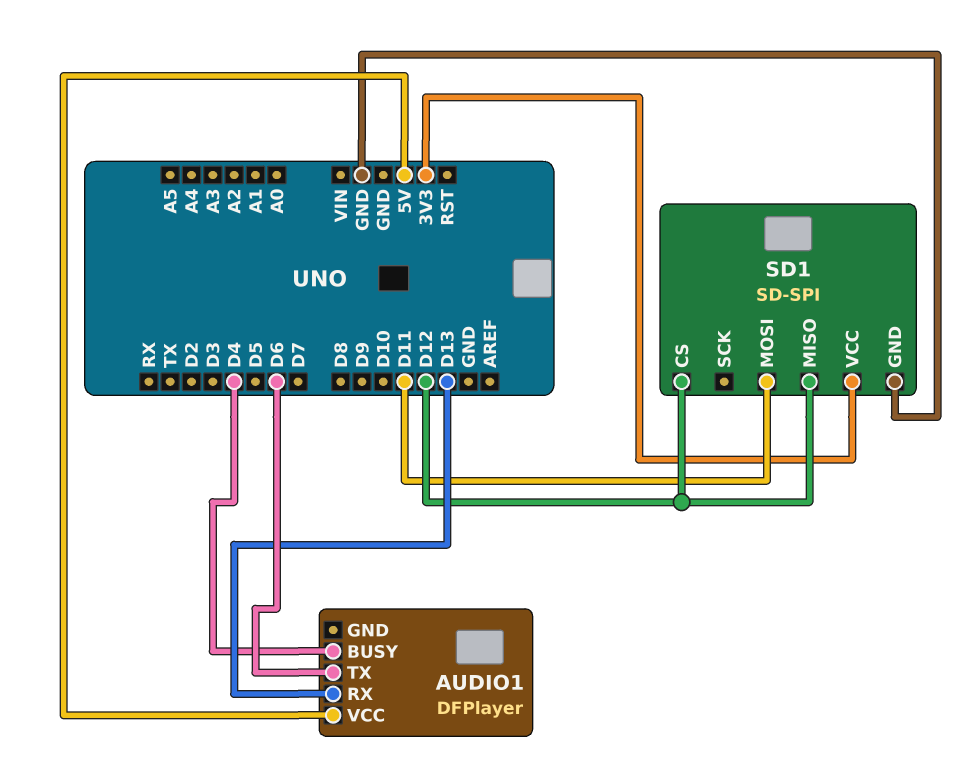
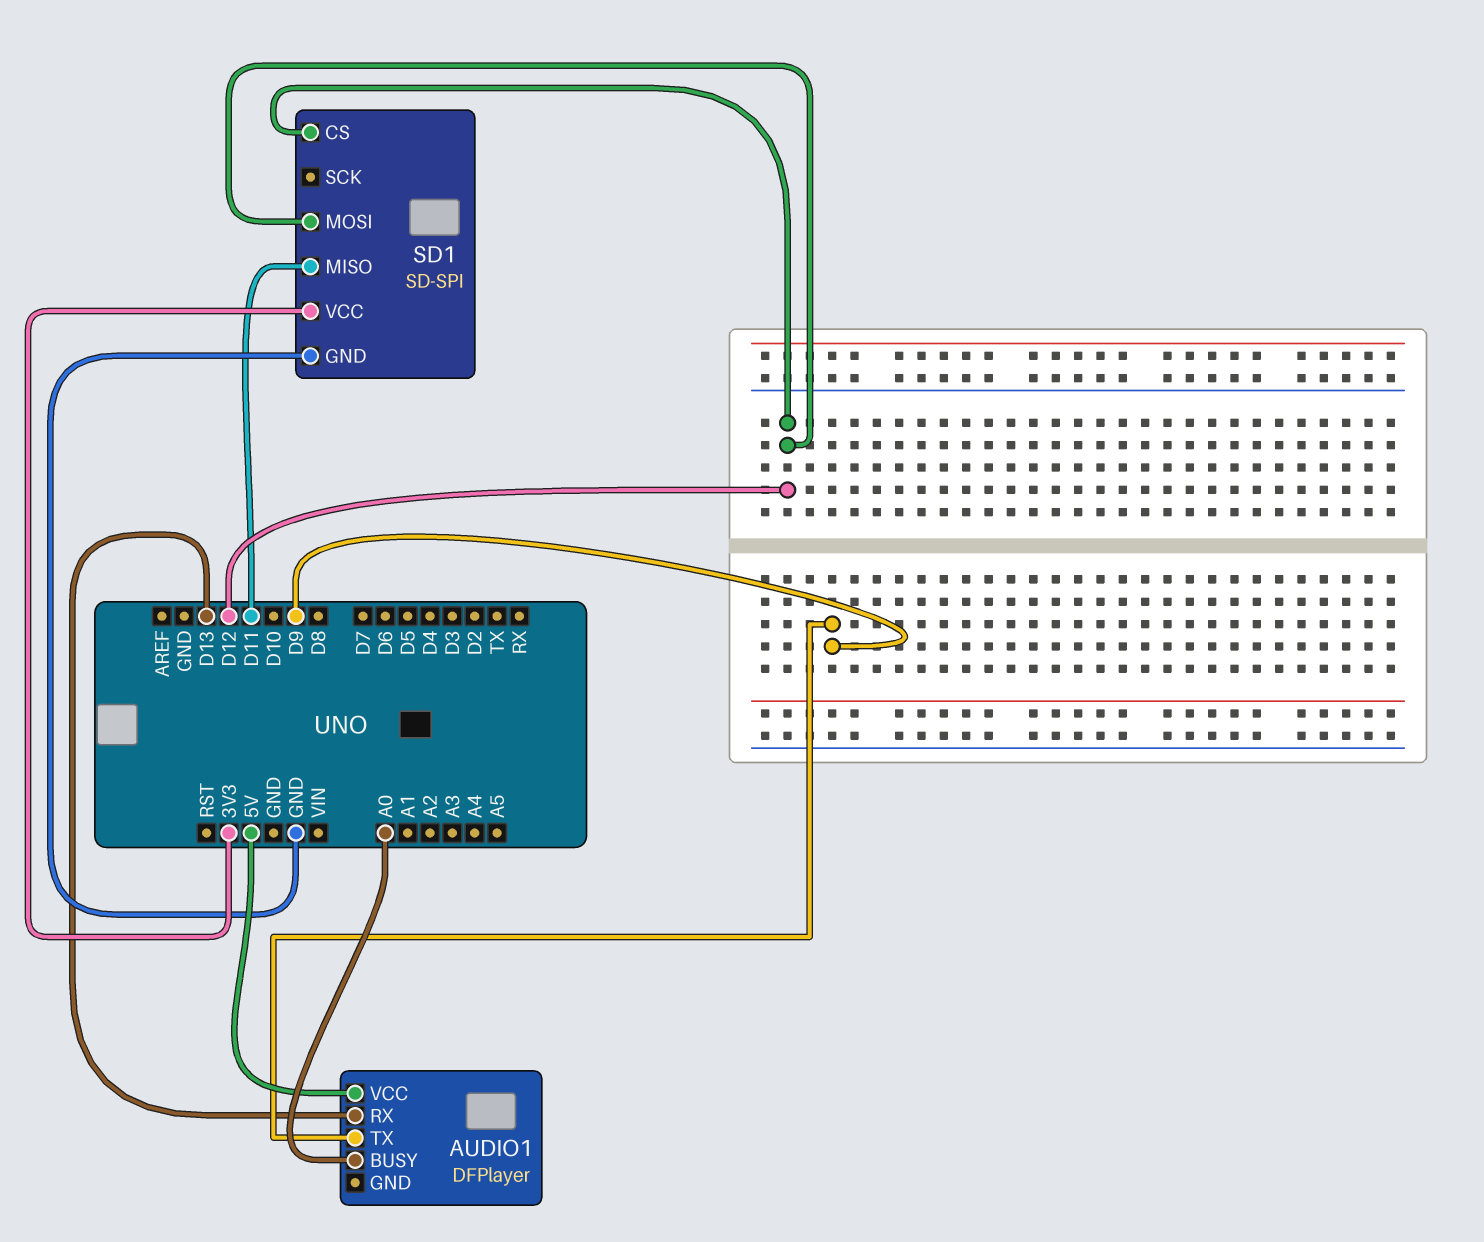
AUDIO1 pin BUSY: D4 -> A0
AUDIO1 pin TX: D6 -> D9
SD1 pin MISO: D12 -> D11
SD1 pin MOSI: D11 -> D12

